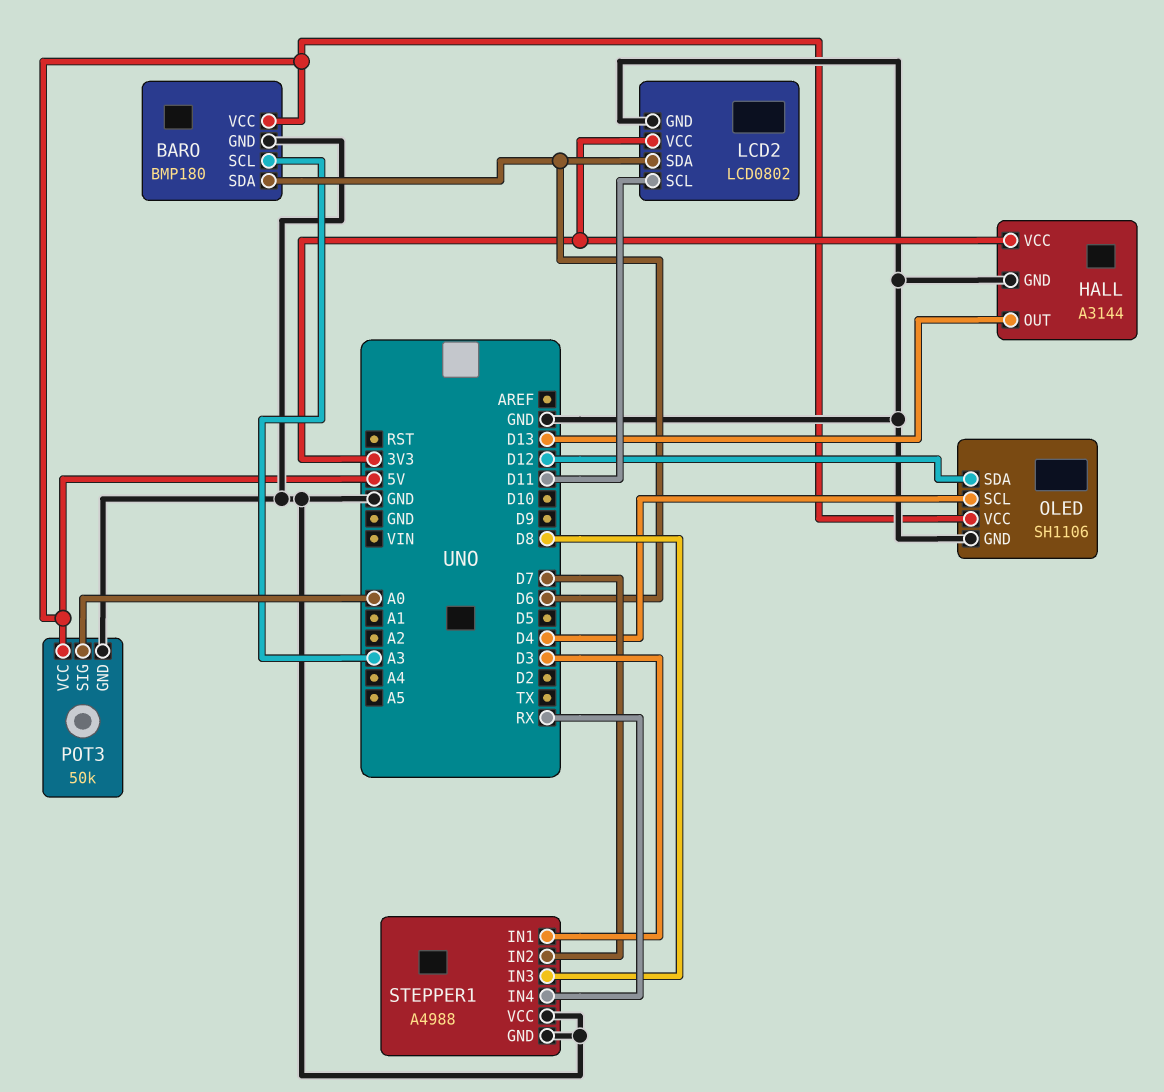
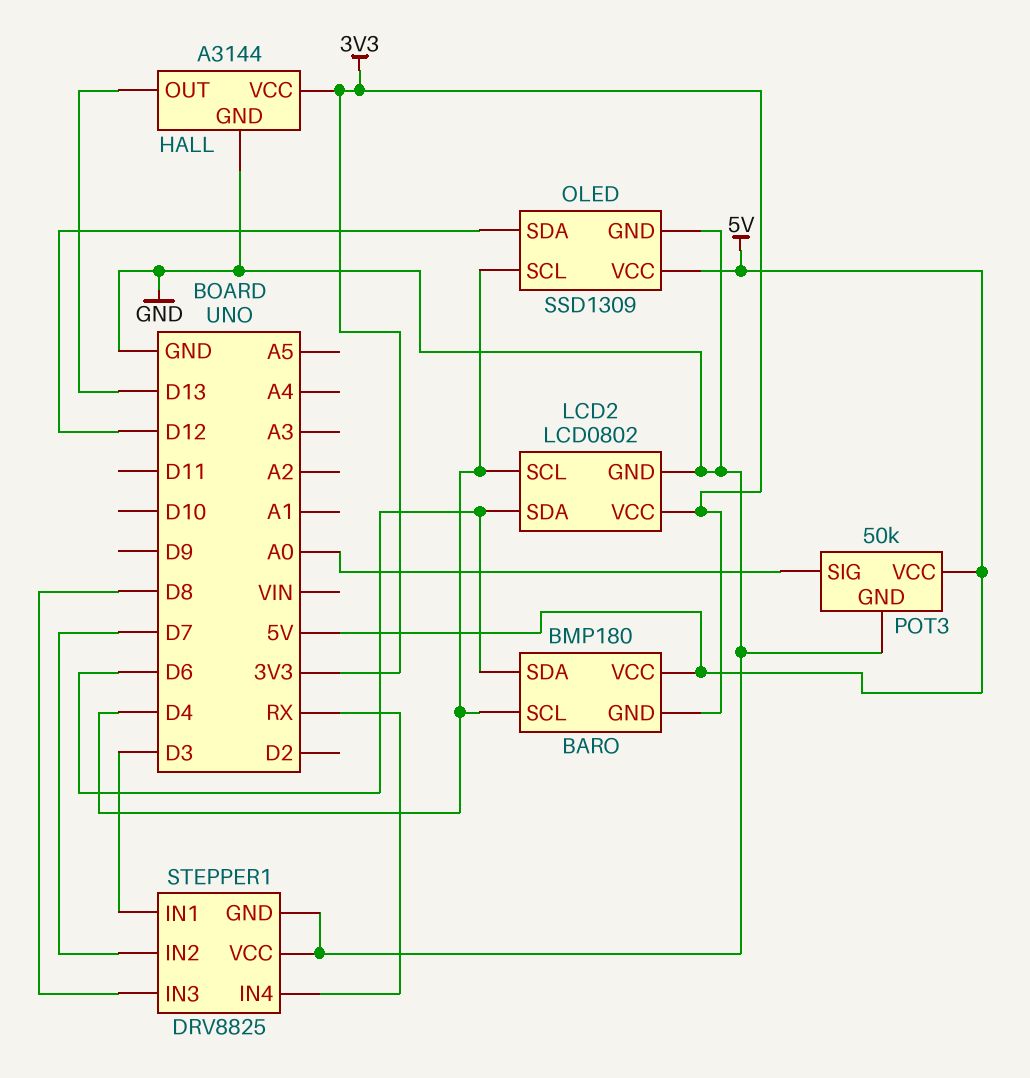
BARO pin GND: GND -> 3V3
BARO pin SCL: A3 -> D4
LCD2 pin SCL: D11 -> D4
OLED: SH1106 -> SSD1309
STEPPER1: A4988 -> DRV8825

